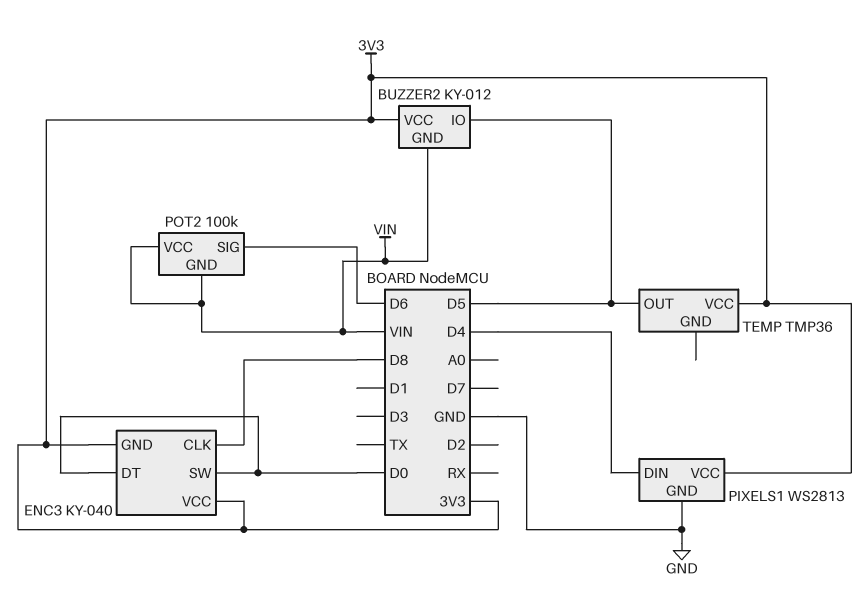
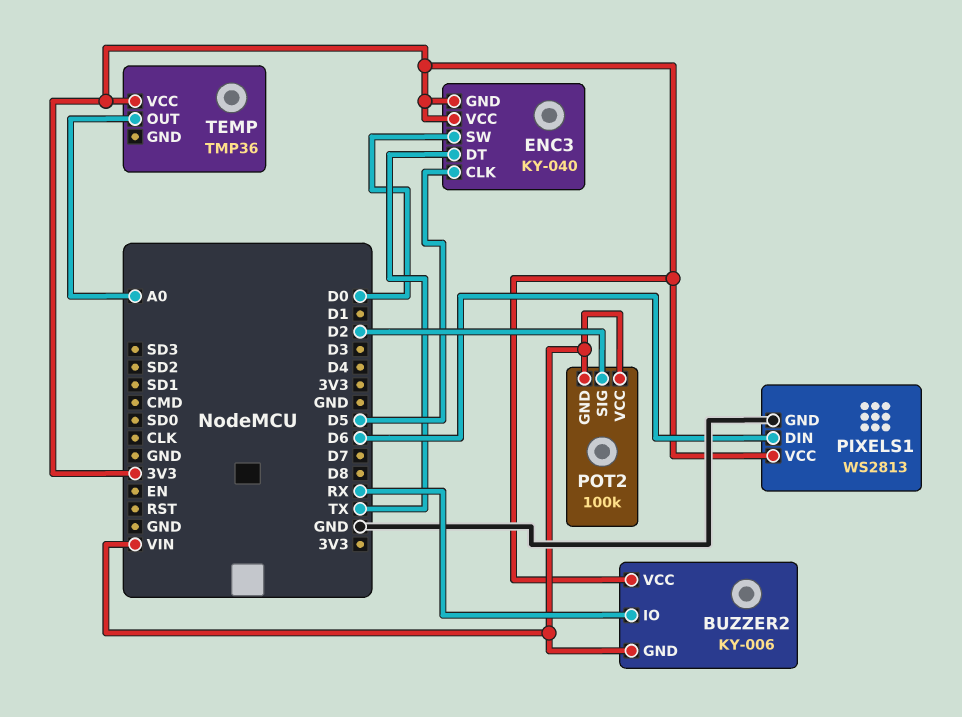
BUZZER2: KY-012 -> KY-006
BUZZER2 pin IO: D5 -> RX
ENC3 pin CLK: D8 -> D5
ENC3 pin DT: D0 -> TX
PIXELS1 pin DIN: D4 -> D6
POT2 pin SIG: D6 -> D2
TEMP pin OUT: D5 -> A0

